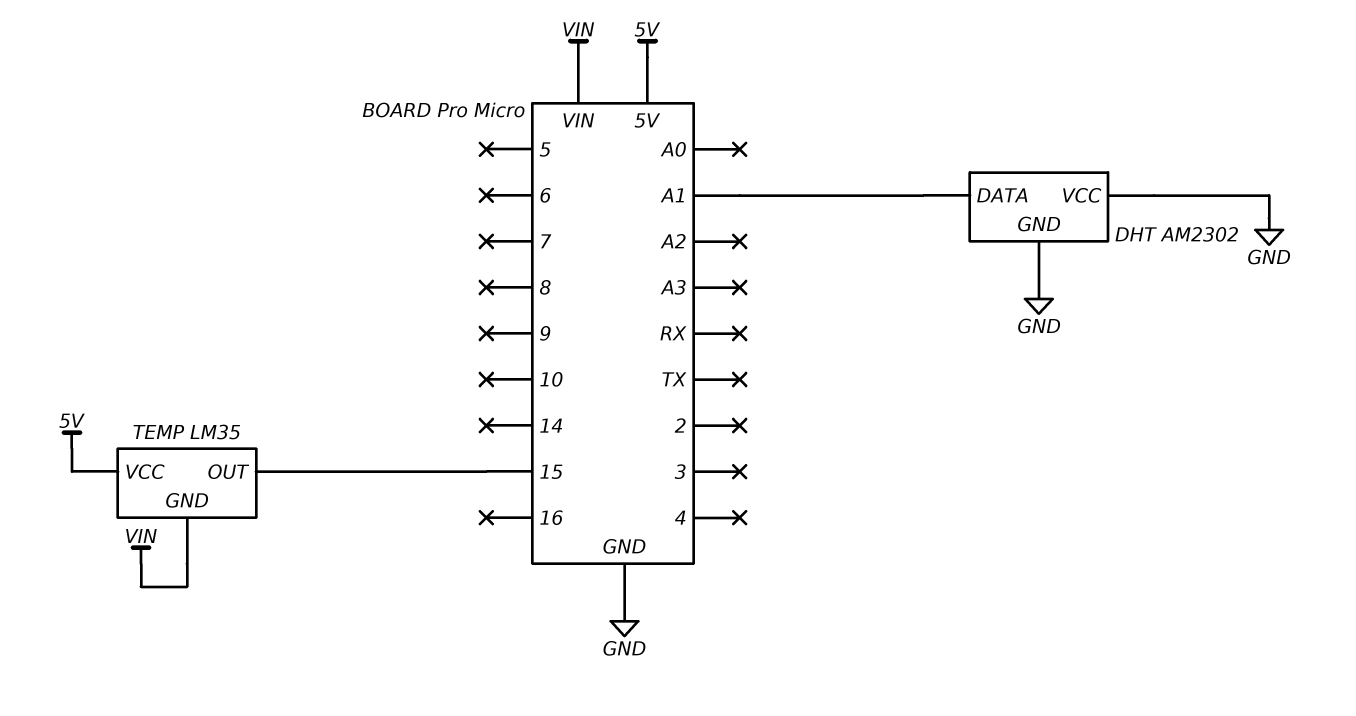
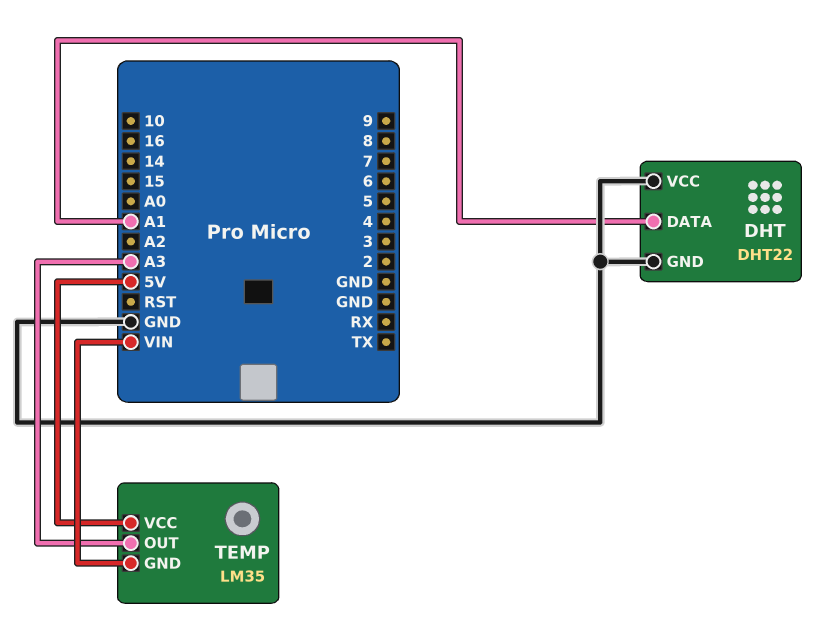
DHT: AM2302 -> DHT22
TEMP pin OUT: 15 -> A3

